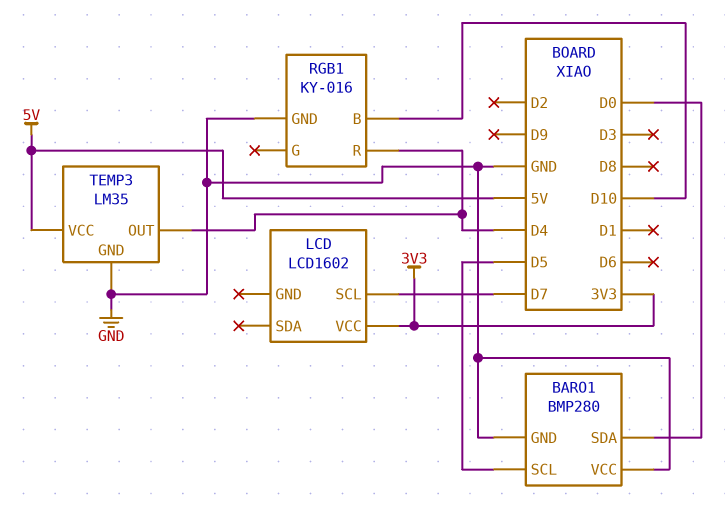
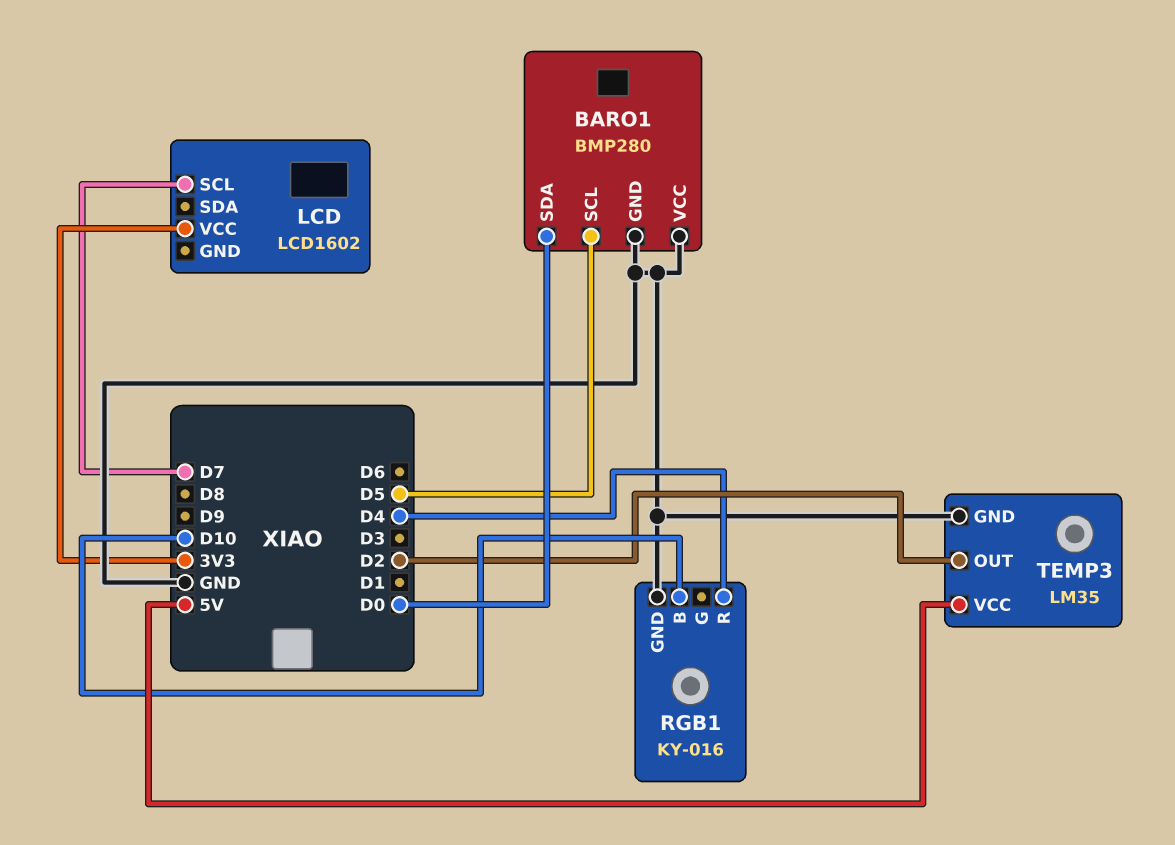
TEMP3 pin OUT: D4 -> D2

